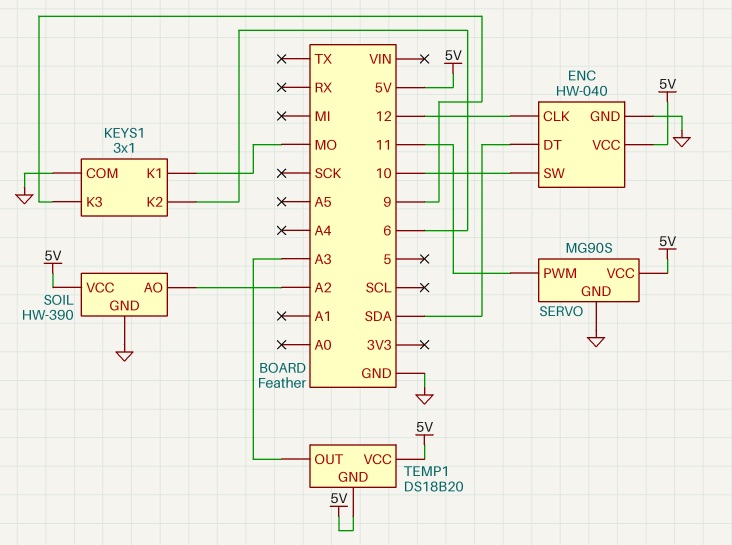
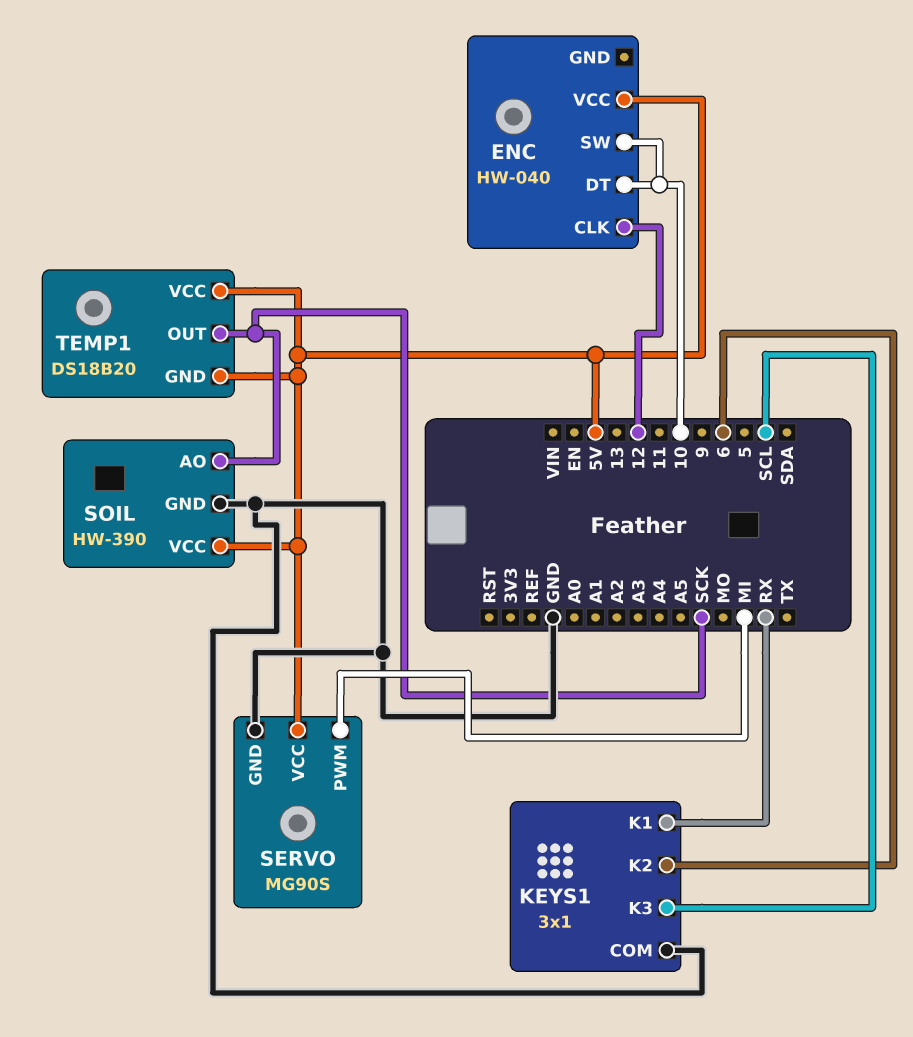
ENC pin DT: SDA -> 10
ENC pin GND: GND -> none
KEYS1 pin K1: MO -> RX
KEYS1 pin K3: 9 -> SCL
SERVO pin PWM: 11 -> MI
SOIL pin AO: A2 -> SCK
TEMP1 pin OUT: A3 -> SCK

